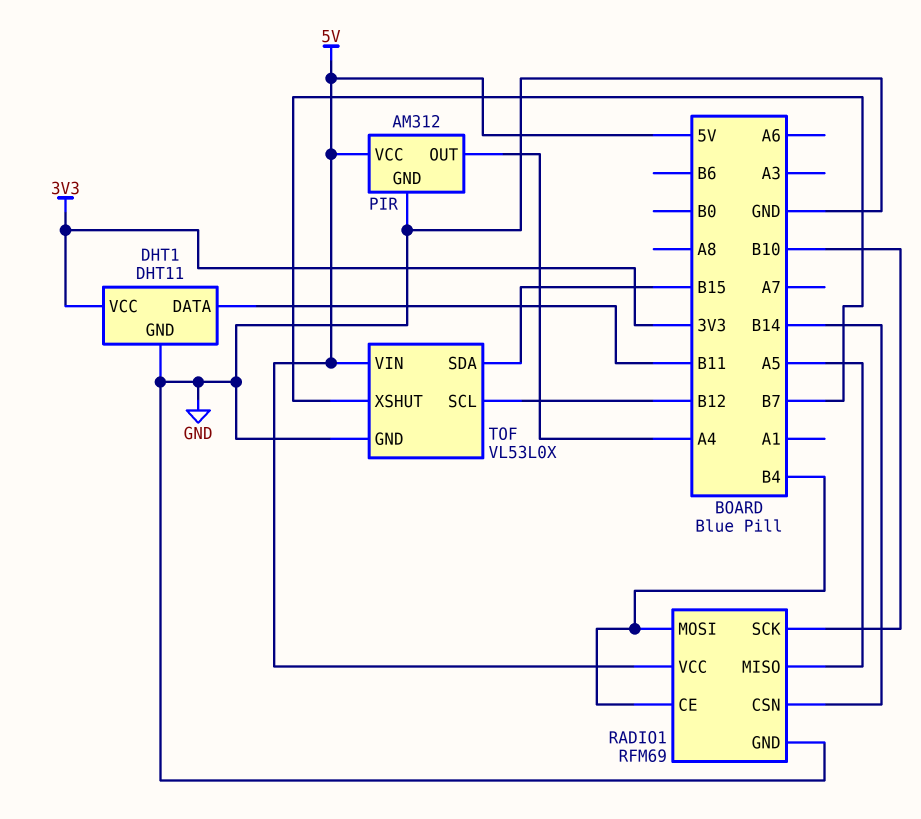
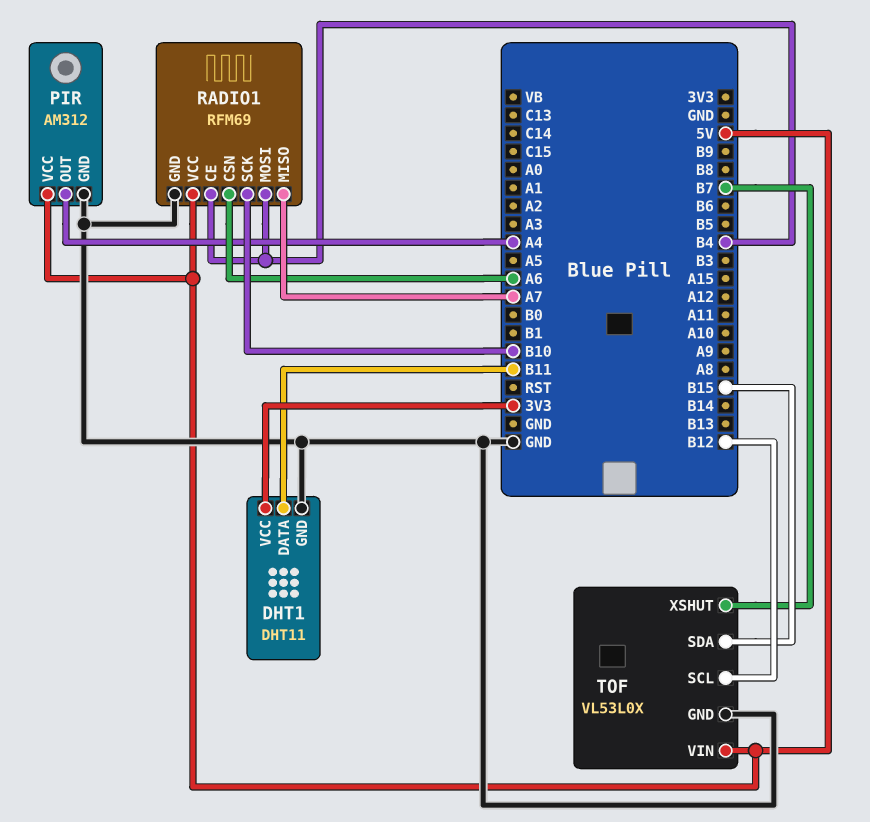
RADIO1 pin CSN: B14 -> A6
RADIO1 pin MISO: A5 -> A7

